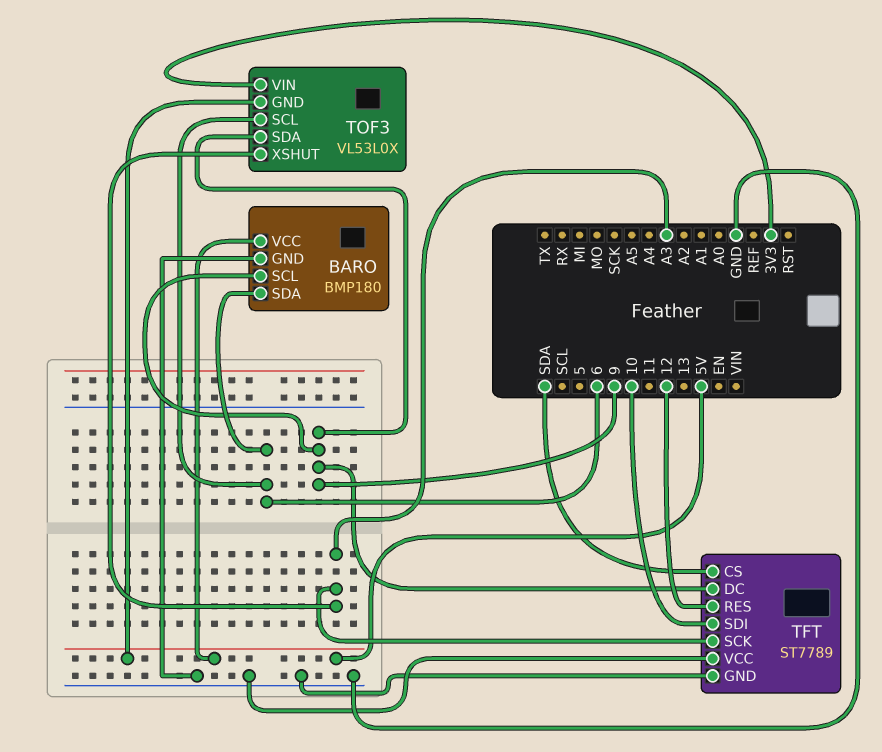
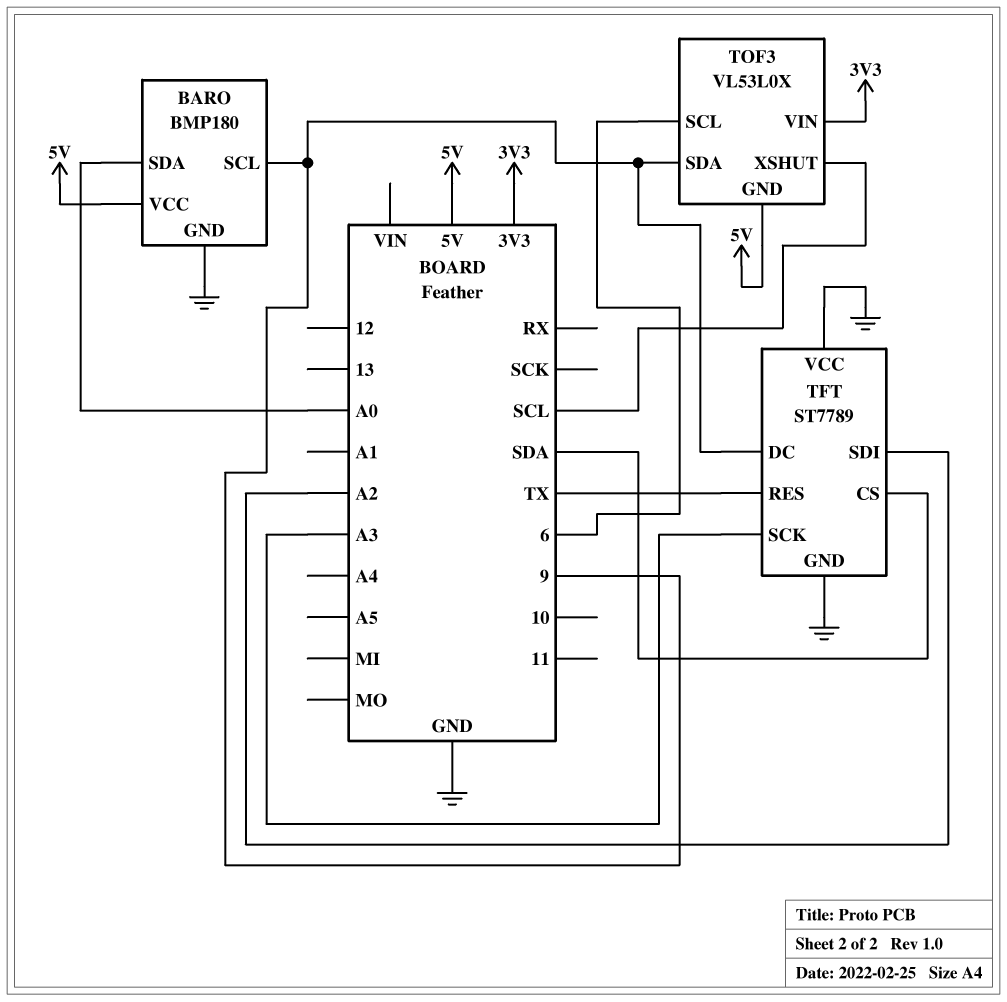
BARO pin SDA: 6 -> A0
TFT pin RES: 12 -> TX
TFT pin SDI: 10 -> A2
TOF3 pin XSHUT: A3 -> SCL

